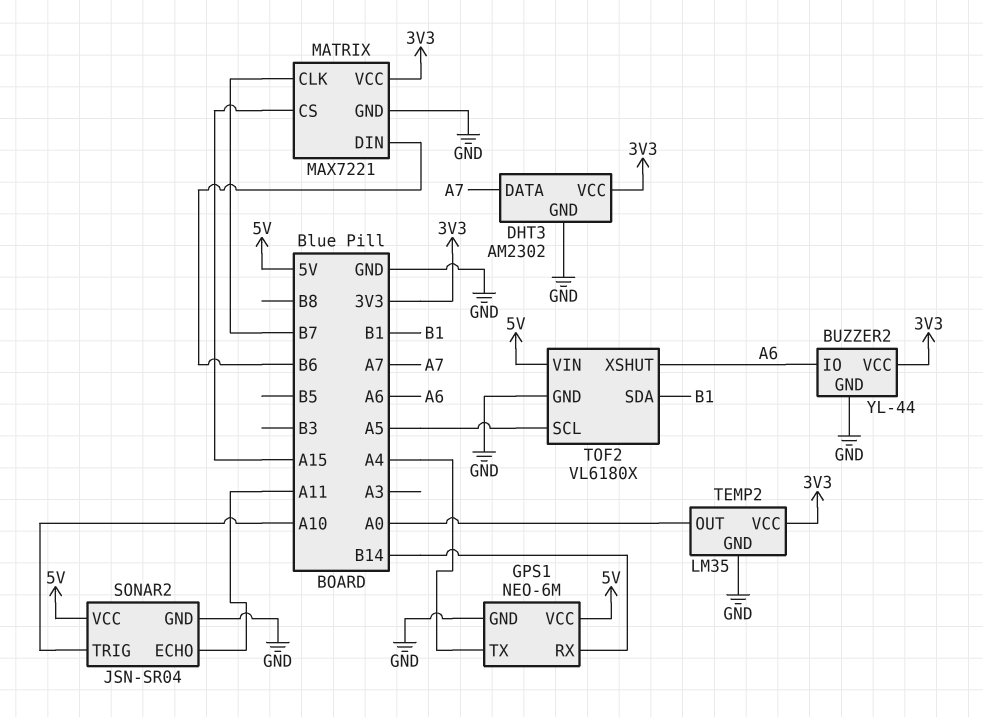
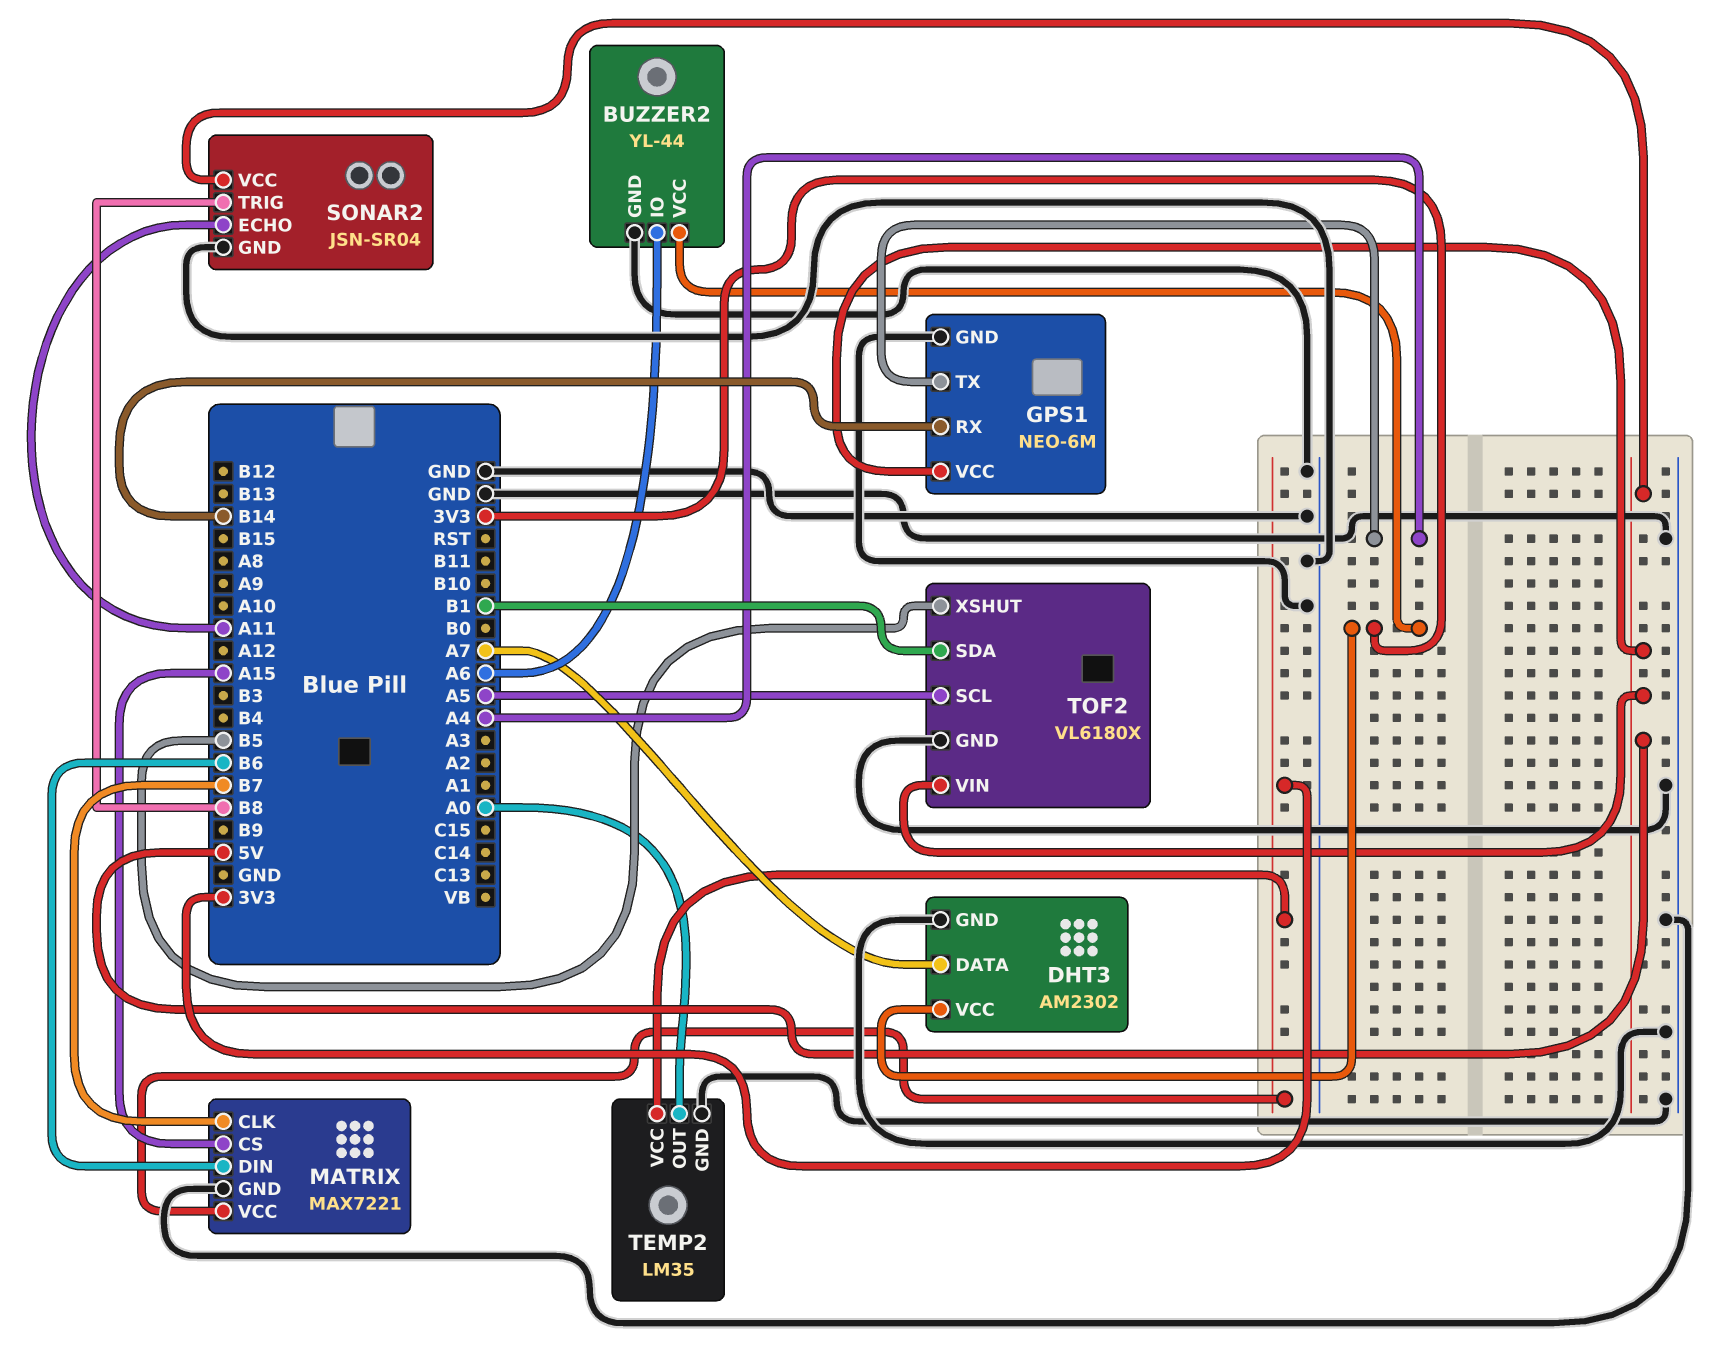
SONAR2 pin TRIG: A10 -> B8
TOF2 pin XSHUT: A6 -> B5

